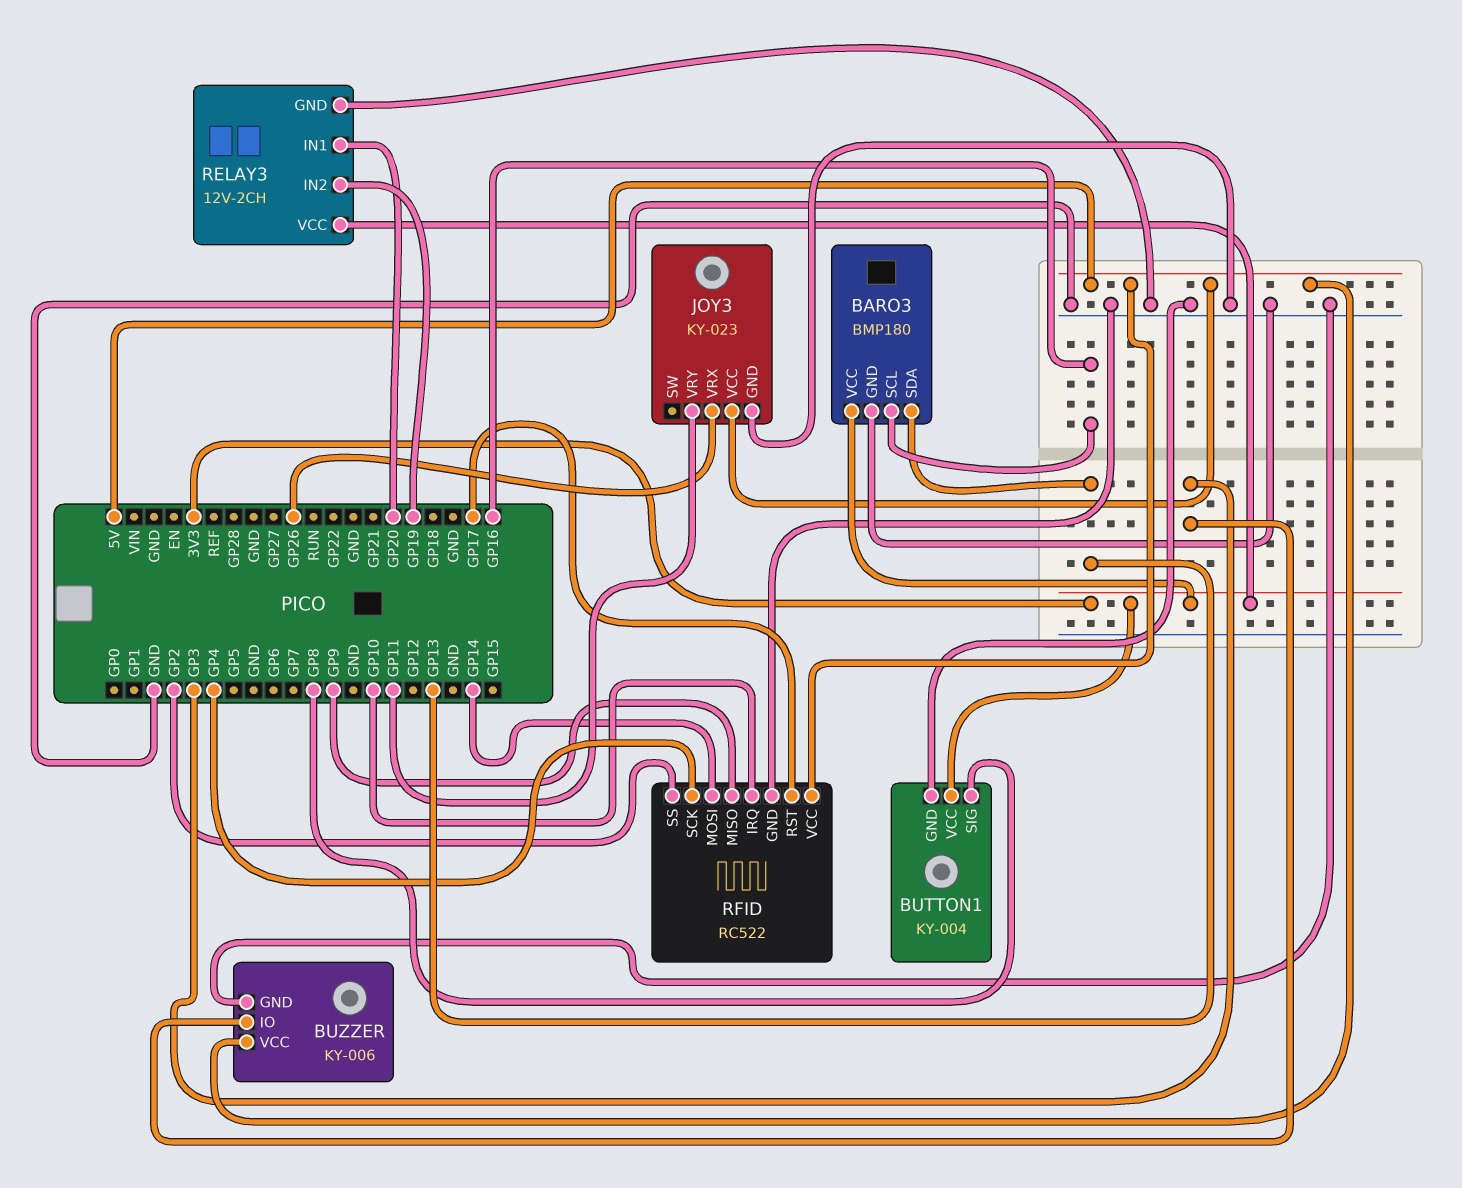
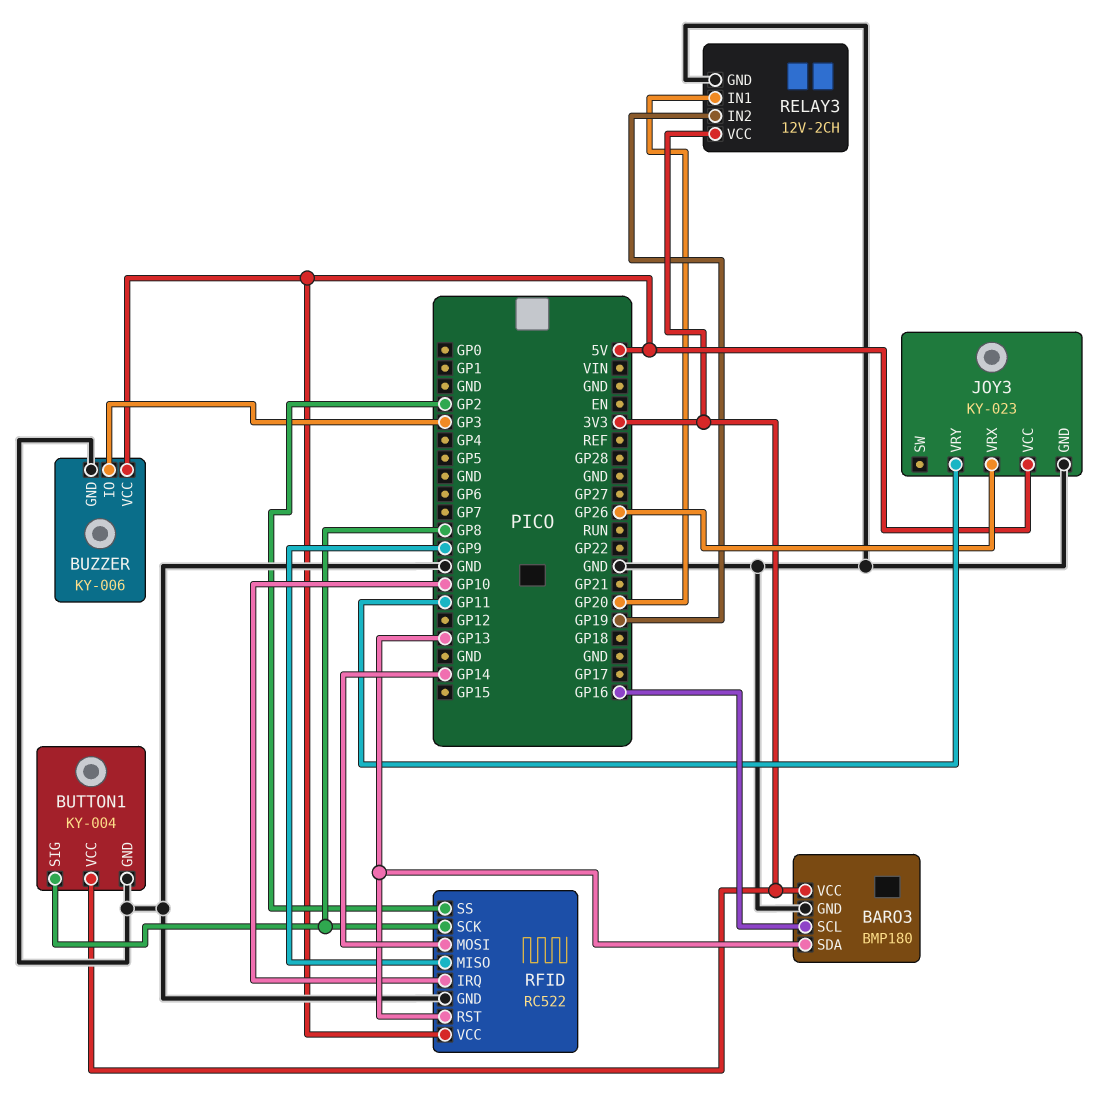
RFID pin RST: GP17 -> GP13
RFID pin SCK: GP4 -> GP8

